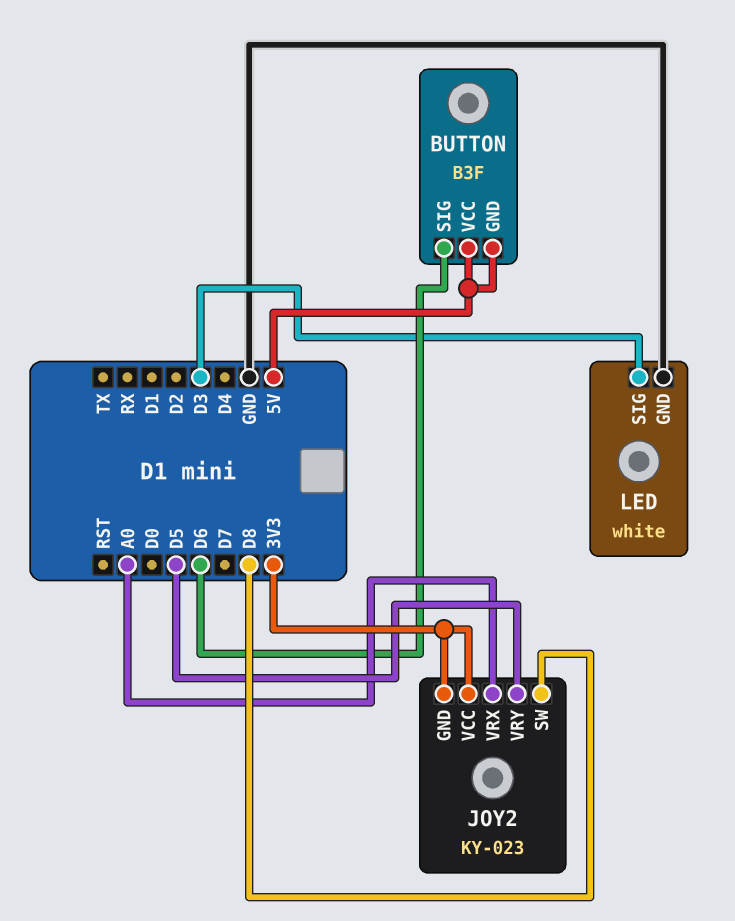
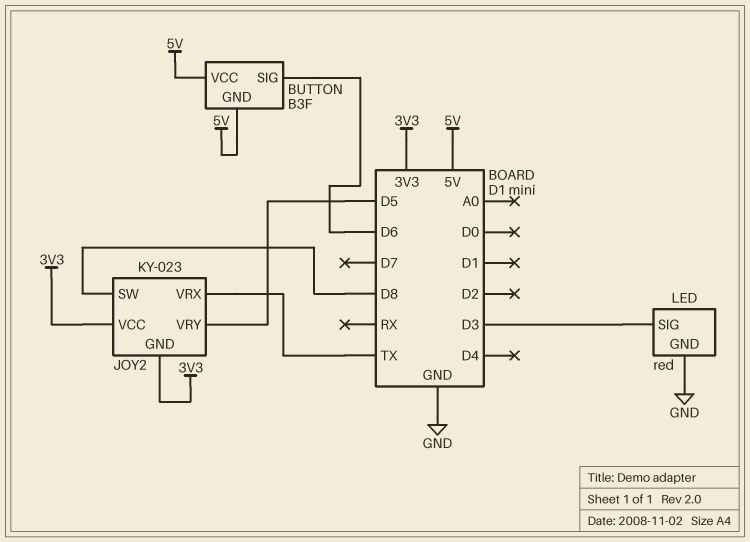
JOY2 pin VRX: A0 -> TX
LED: white -> red

